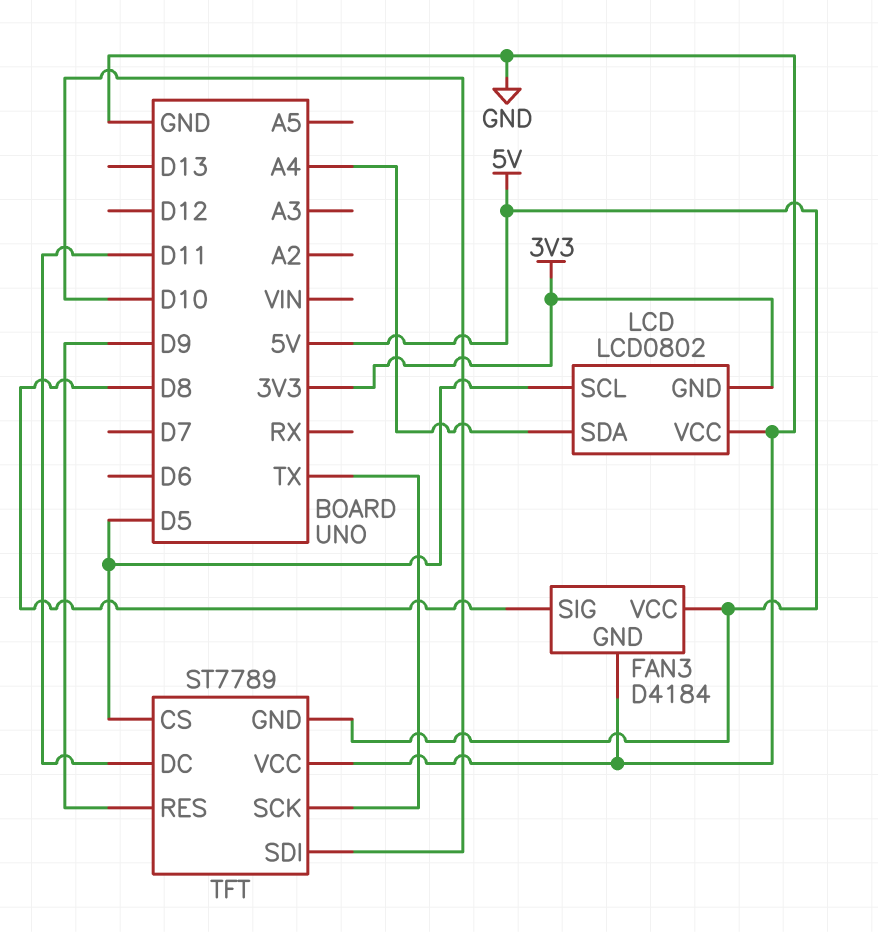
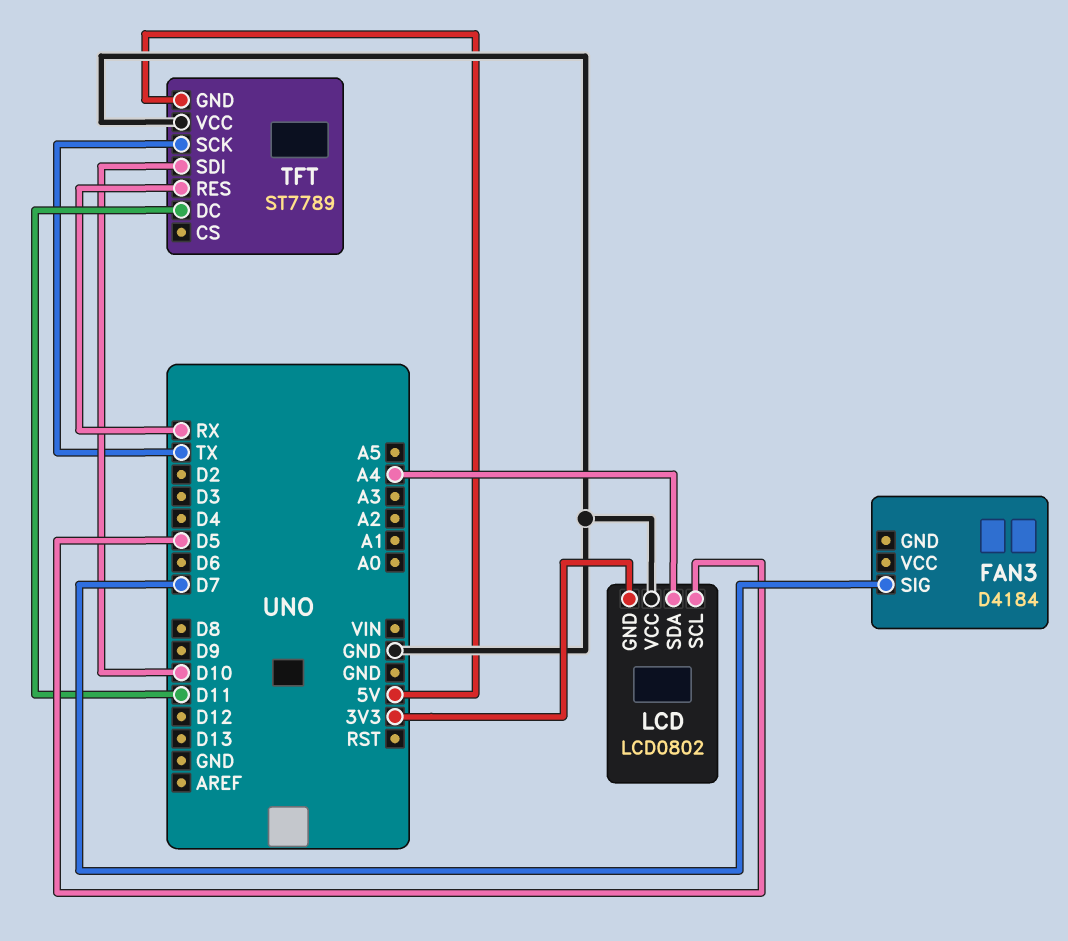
FAN3 pin GND: GND -> none
FAN3 pin SIG: D8 -> D7
FAN3 pin VCC: 5V -> none
TFT pin CS: D5 -> none
TFT pin RES: D9 -> RX

